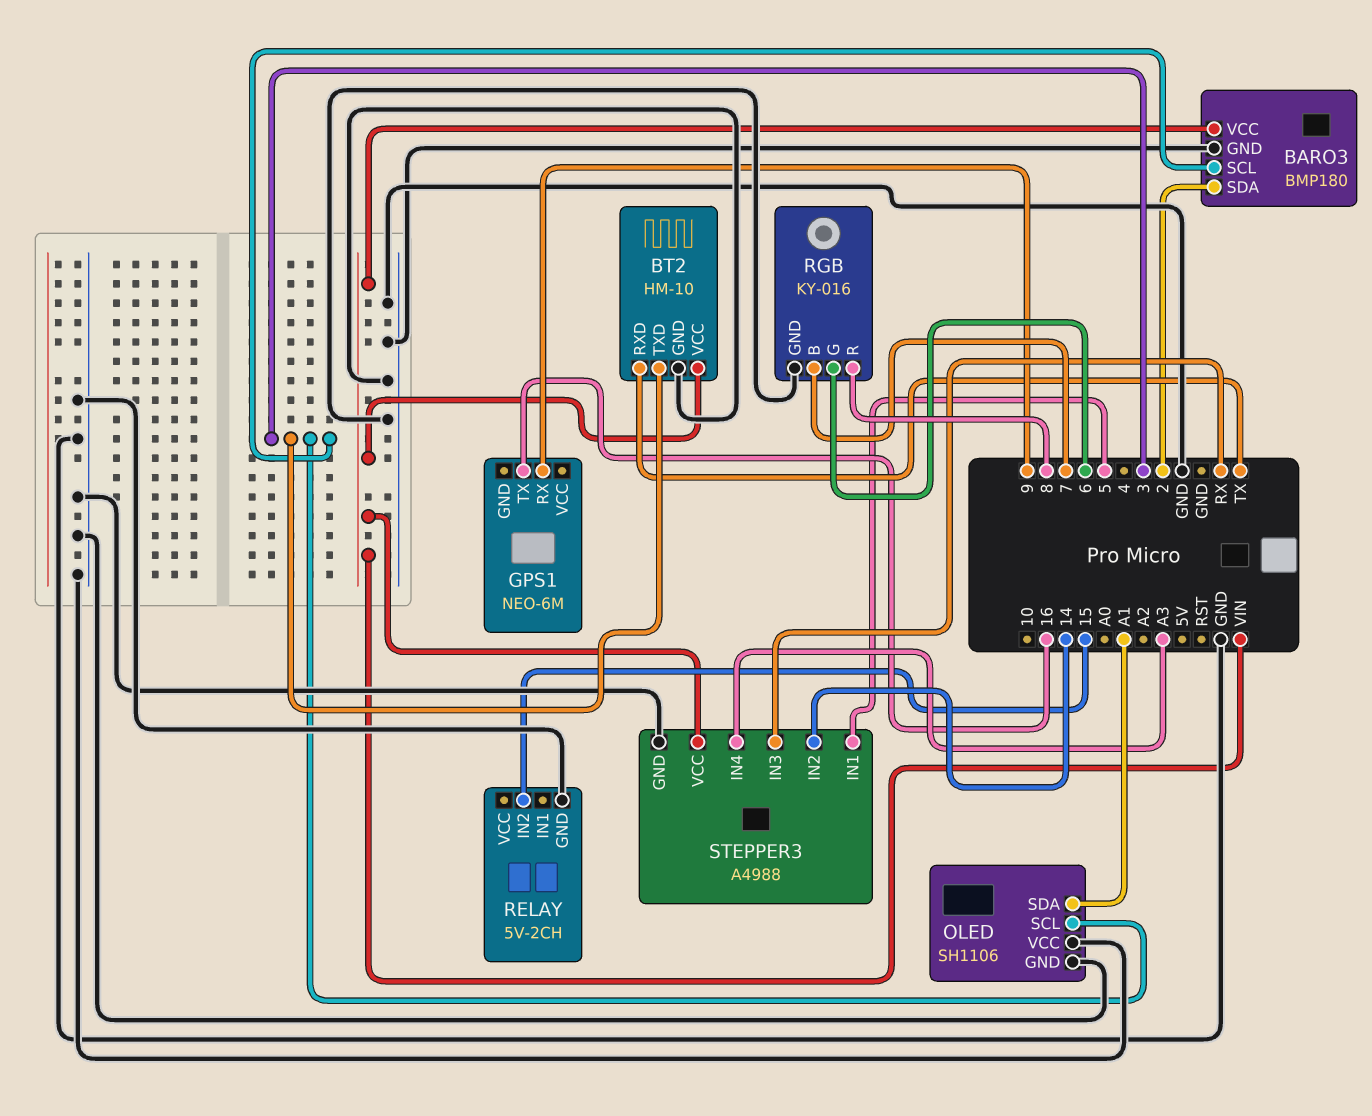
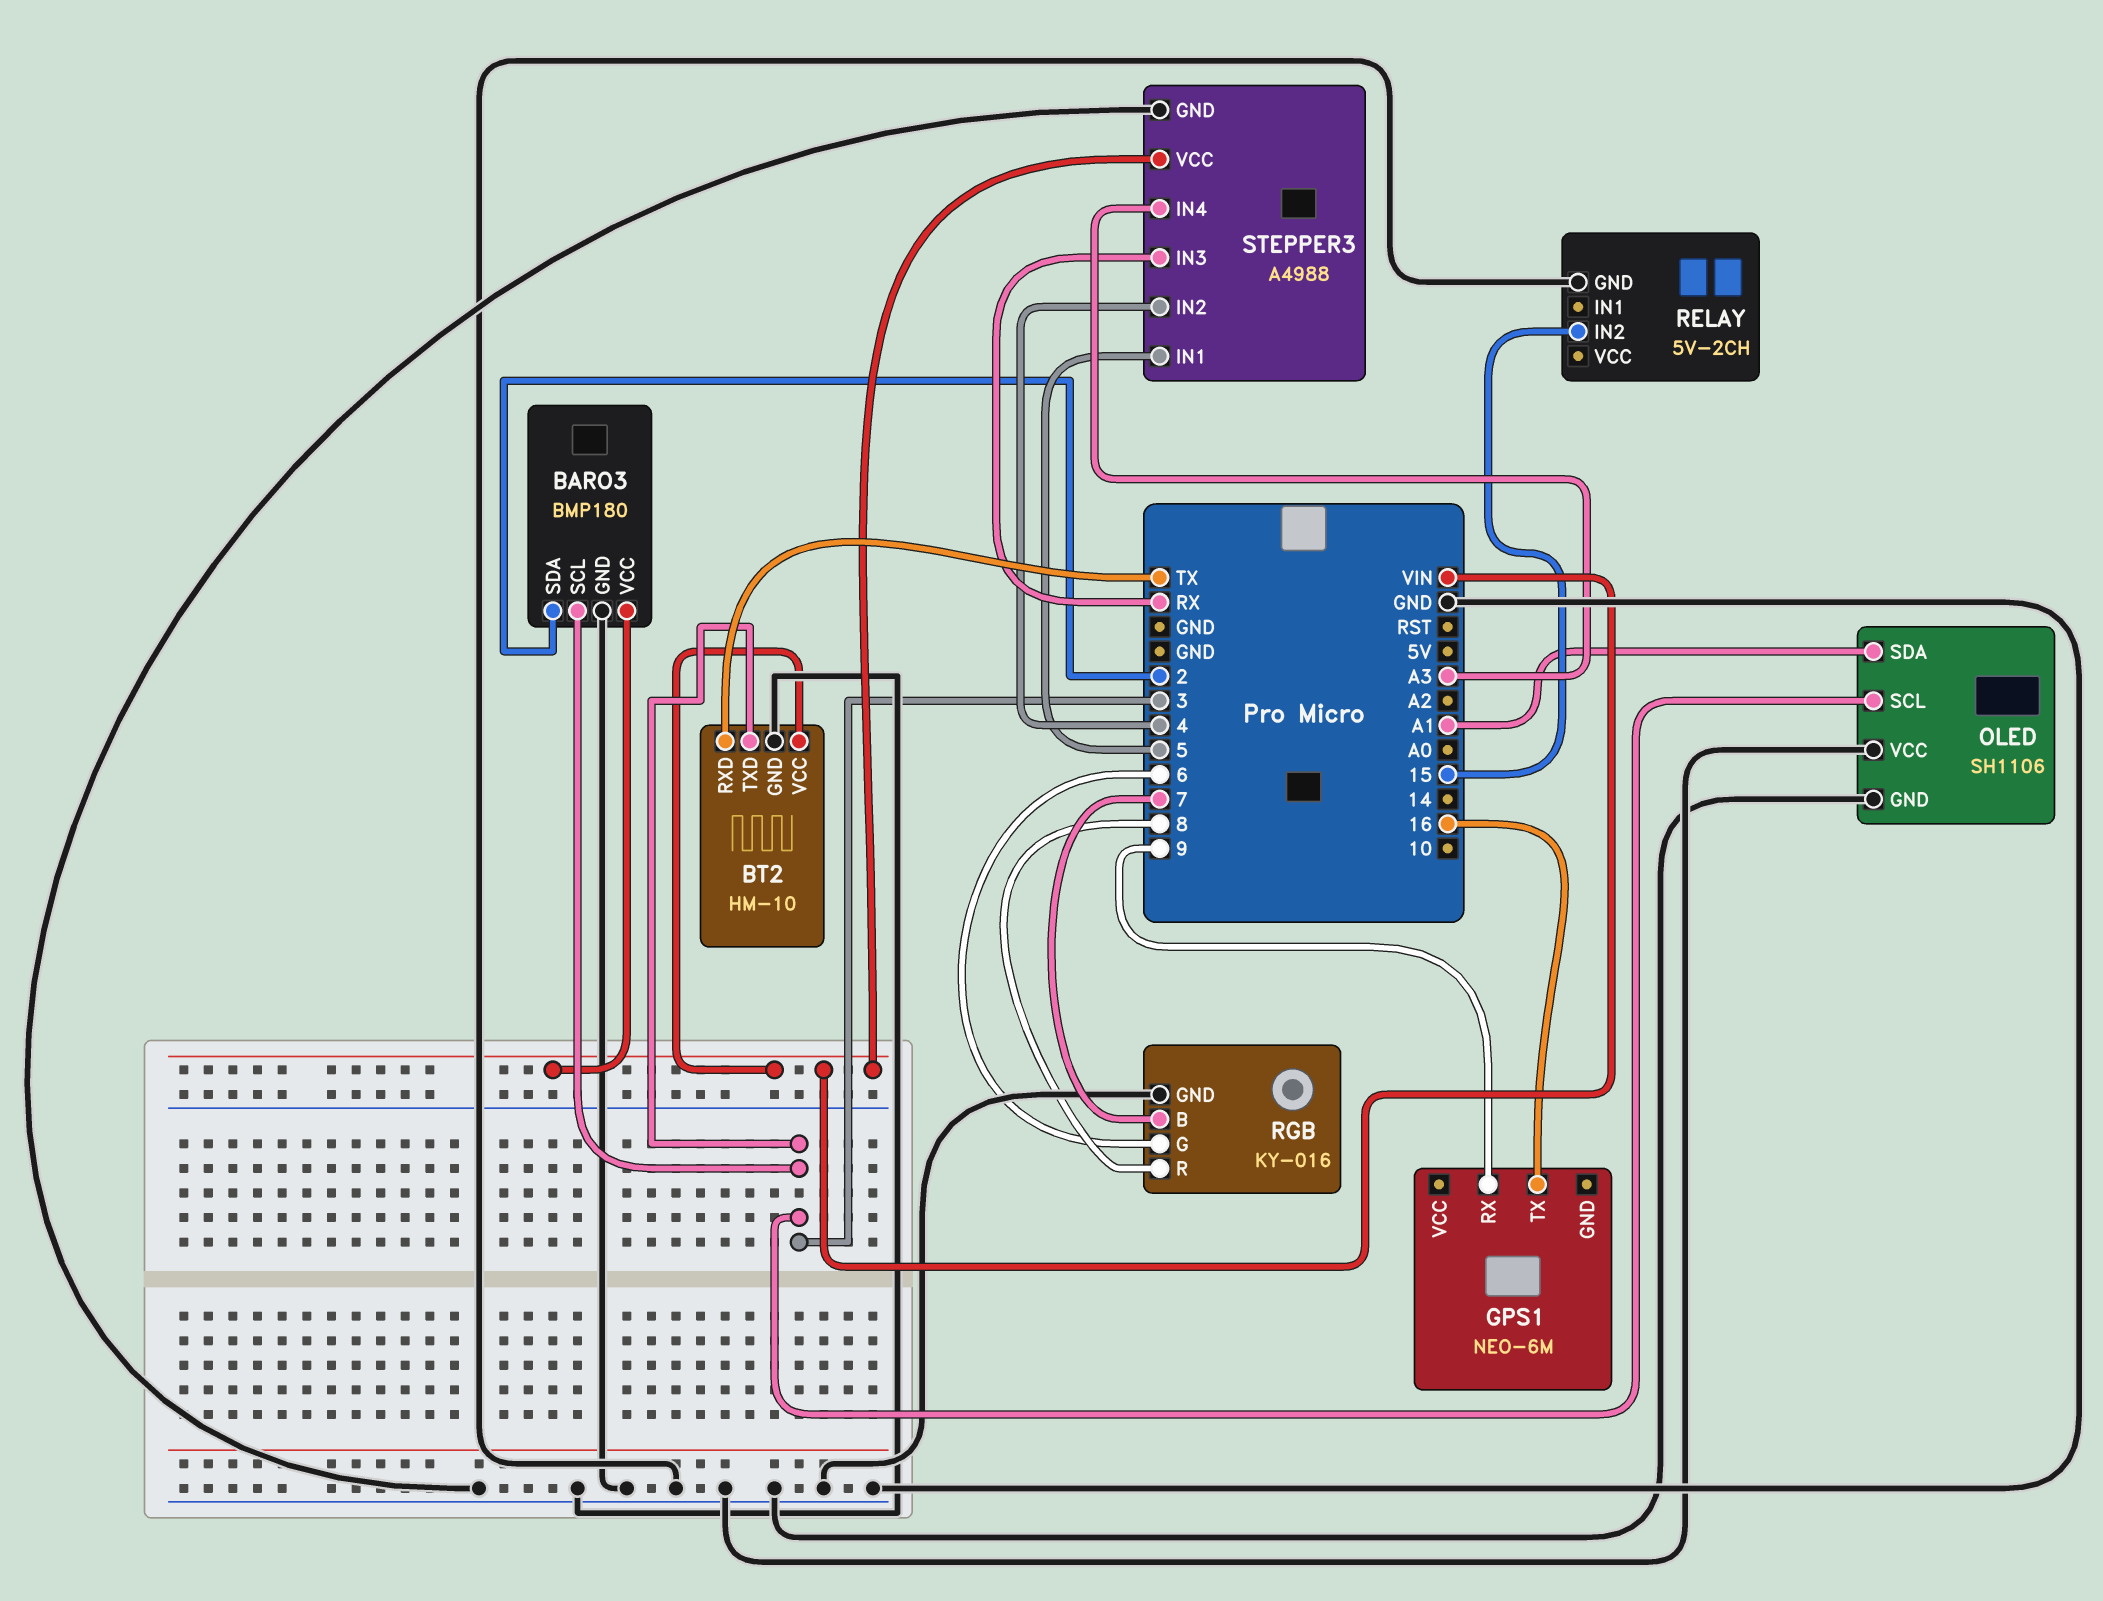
STEPPER3 pin IN2: 14 -> 4

